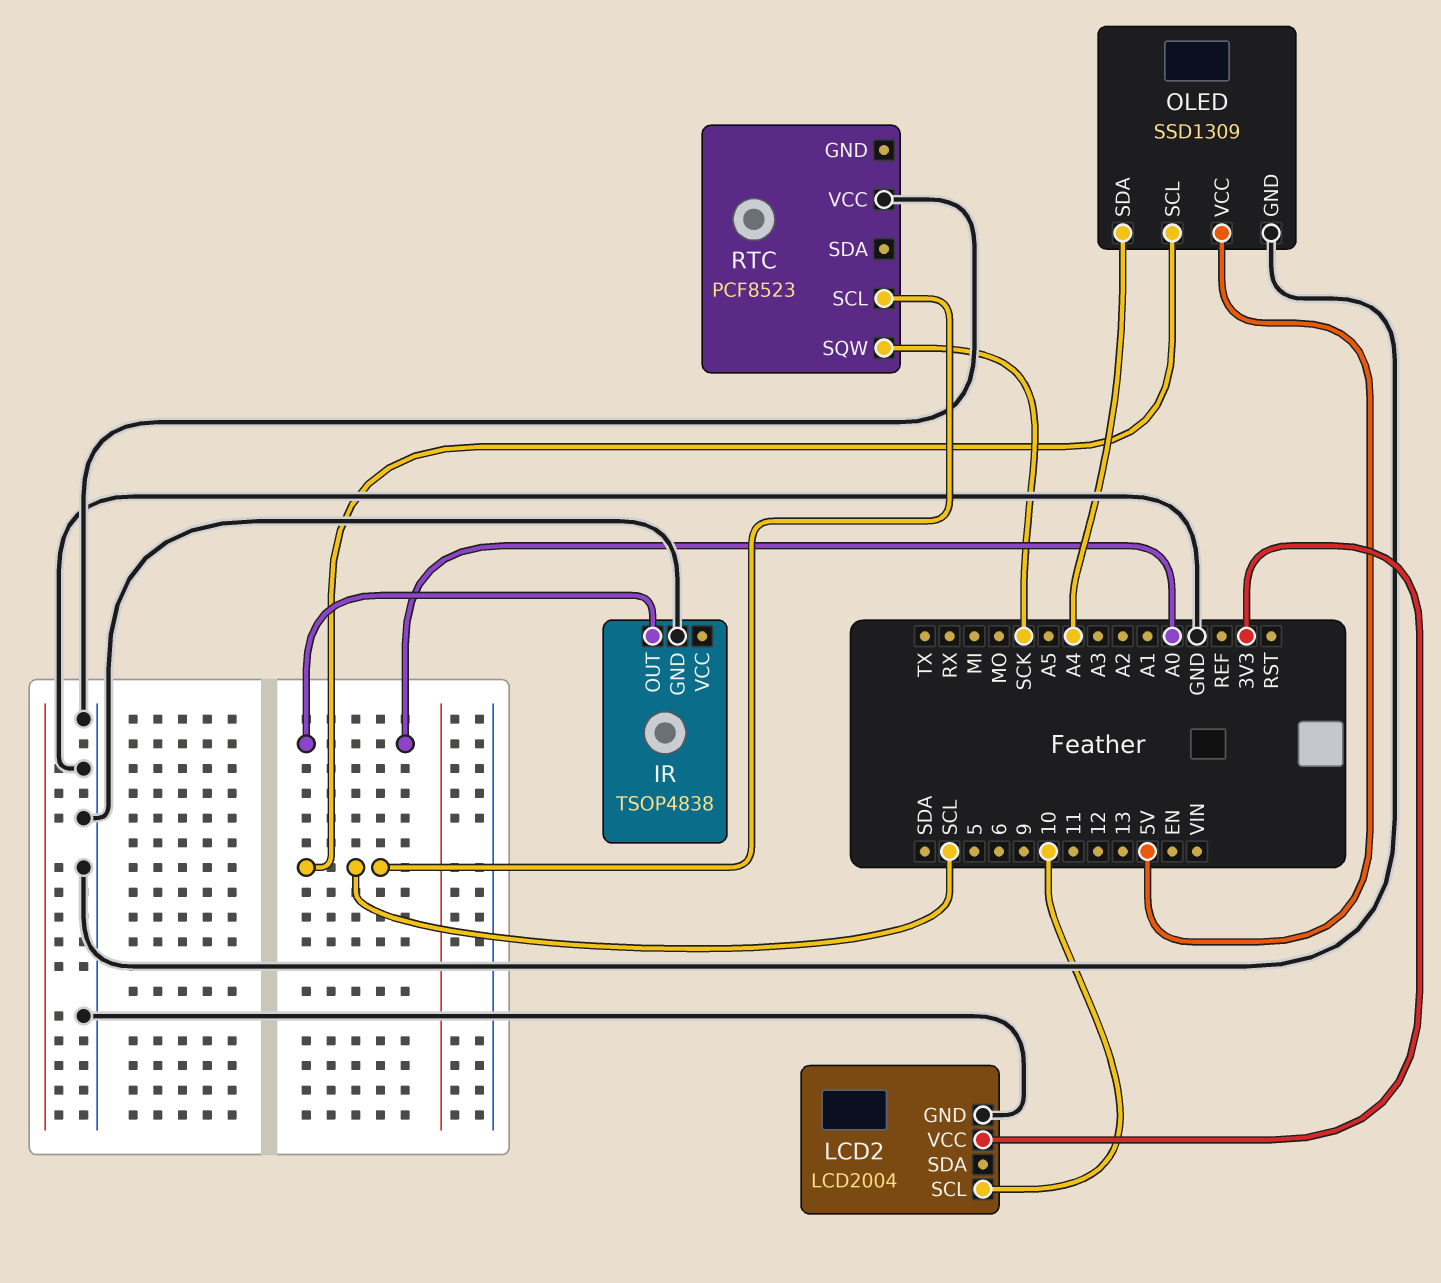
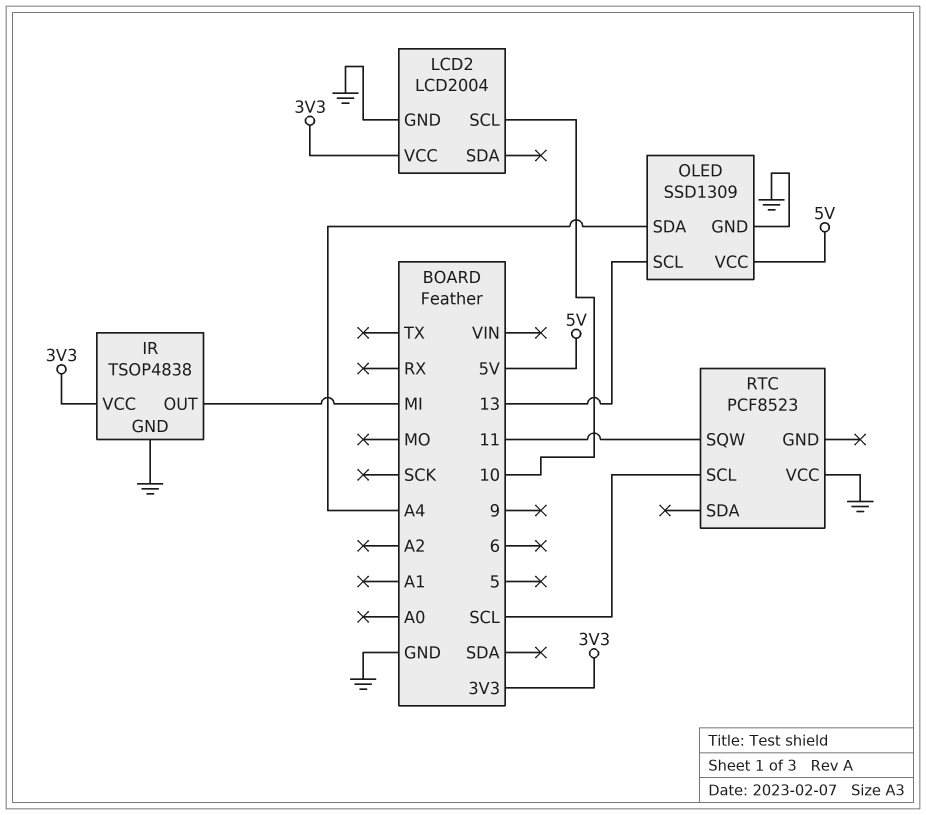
IR pin OUT: A0 -> MI
IR pin VCC: none -> 3V3
OLED pin SCL: SCL -> 13
RTC pin SQW: SCK -> 11

